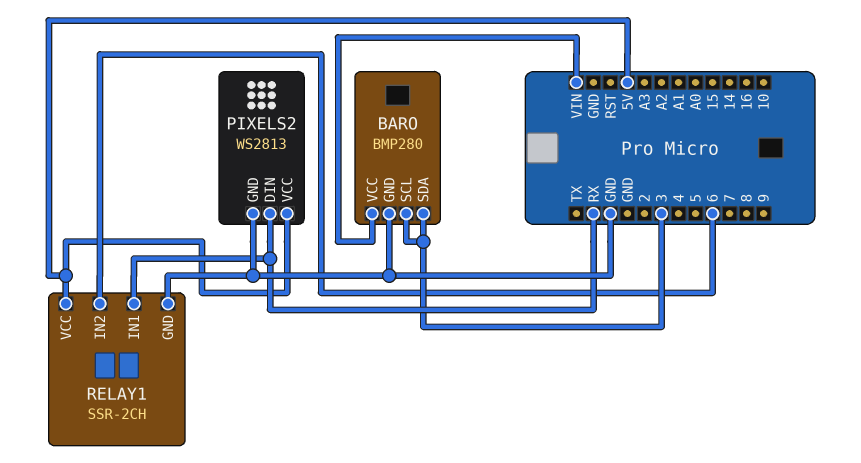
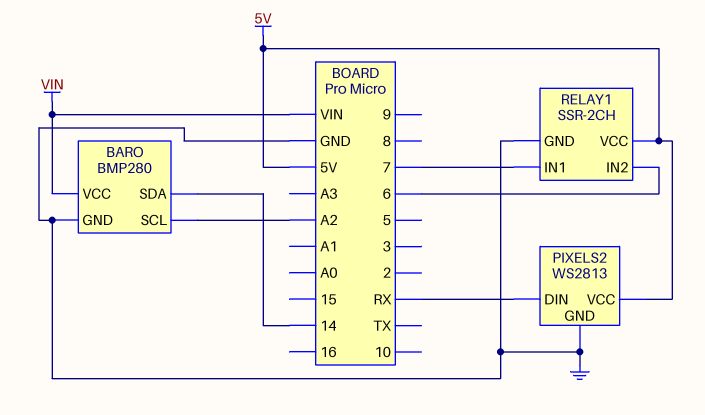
BARO pin SCL: 3 -> A2
BARO pin SDA: 3 -> 14
RELAY1 pin IN1: RX -> 7

